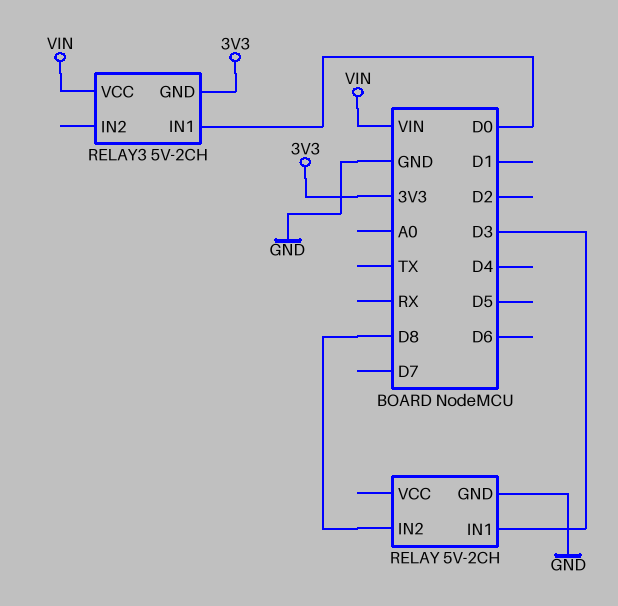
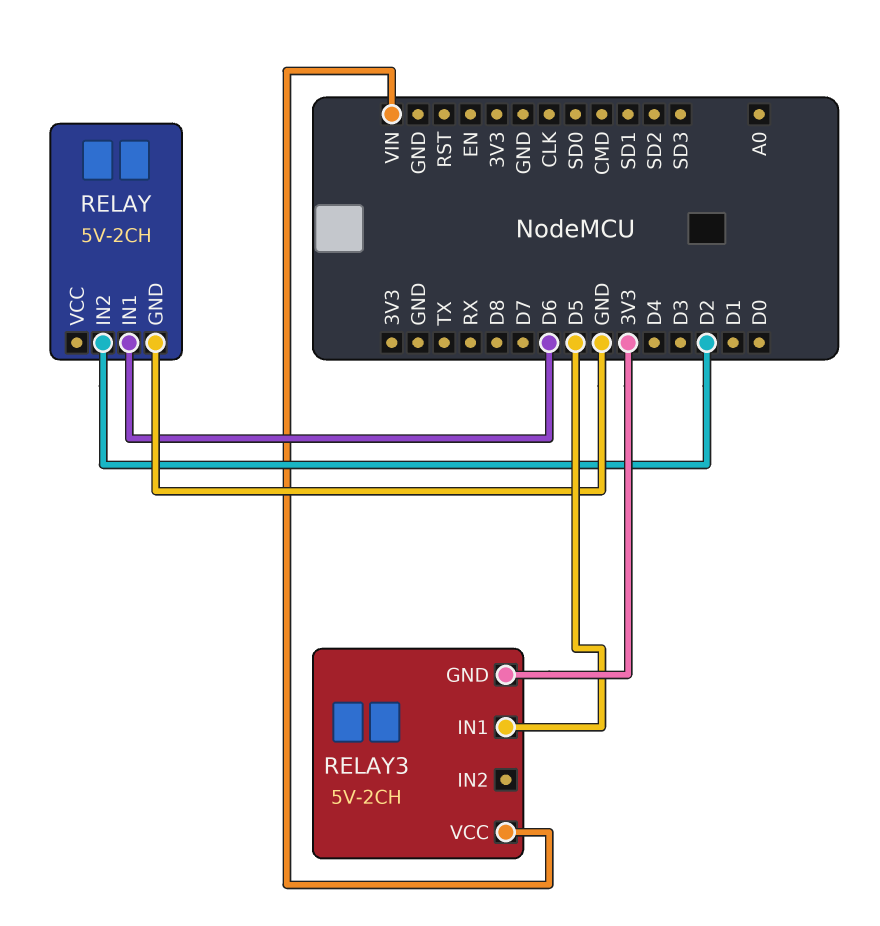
RELAY pin IN1: D3 -> D6
RELAY pin IN2: D8 -> D2
RELAY3 pin IN1: D0 -> D5

